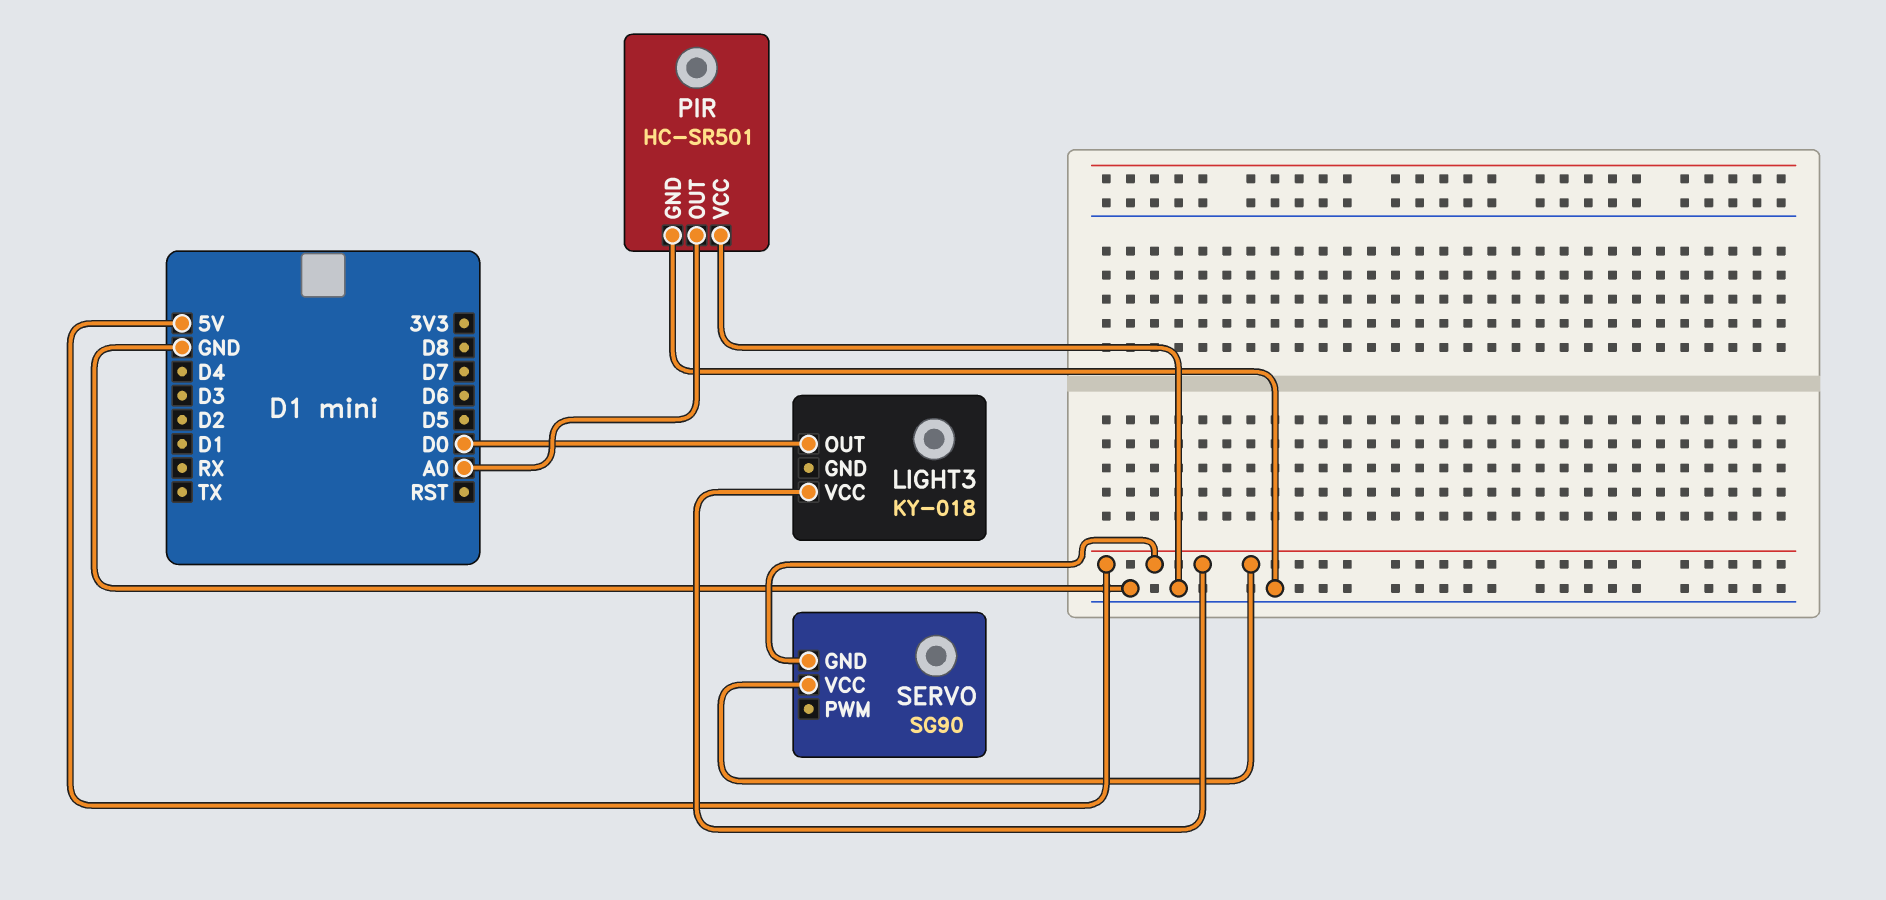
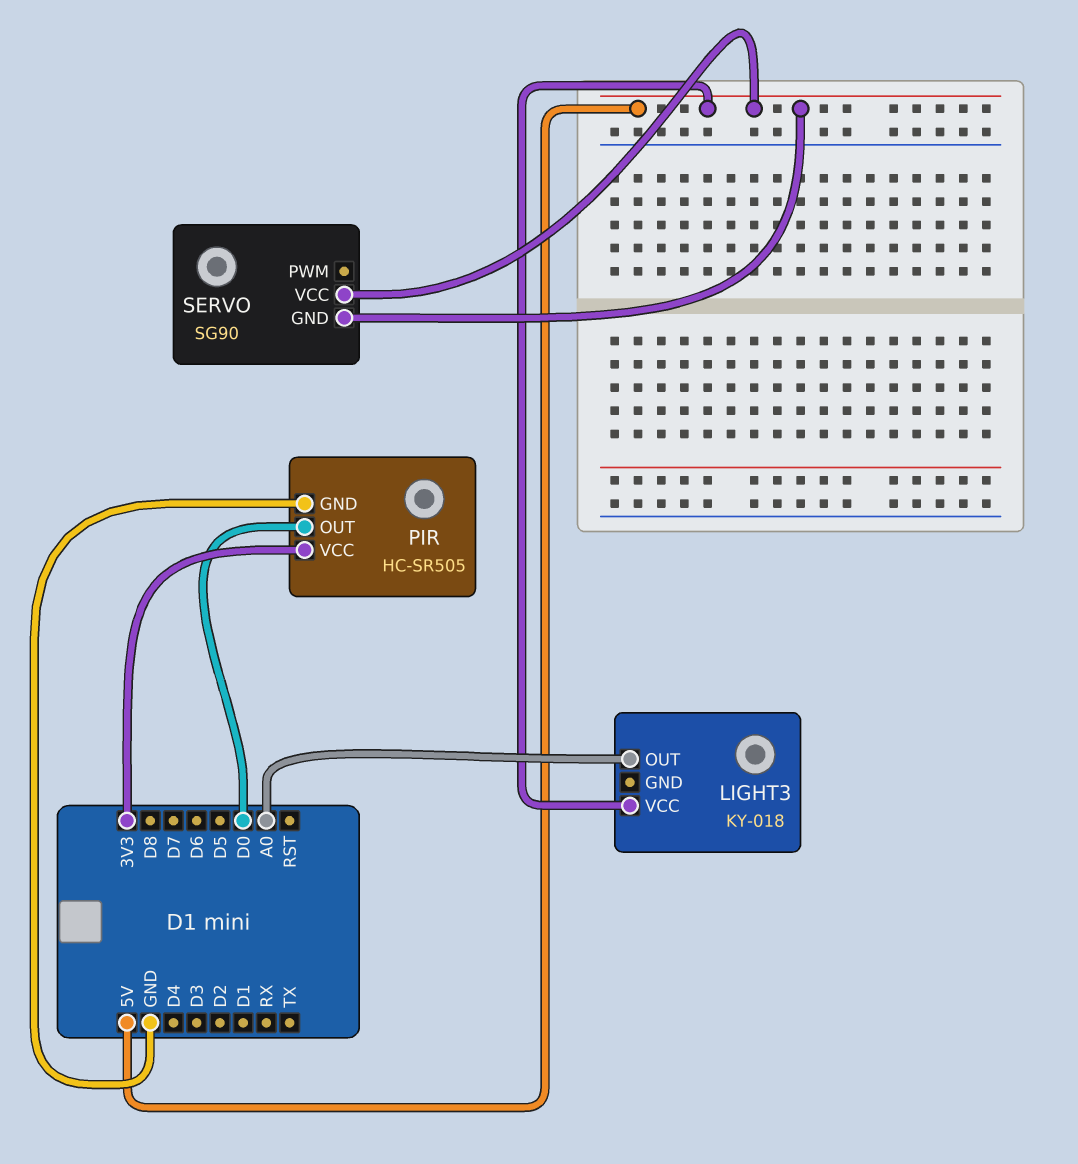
LIGHT3 pin OUT: D0 -> A0
PIR: HC-SR501 -> HC-SR505
PIR pin OUT: A0 -> D0
PIR pin VCC: GND -> 3V3

